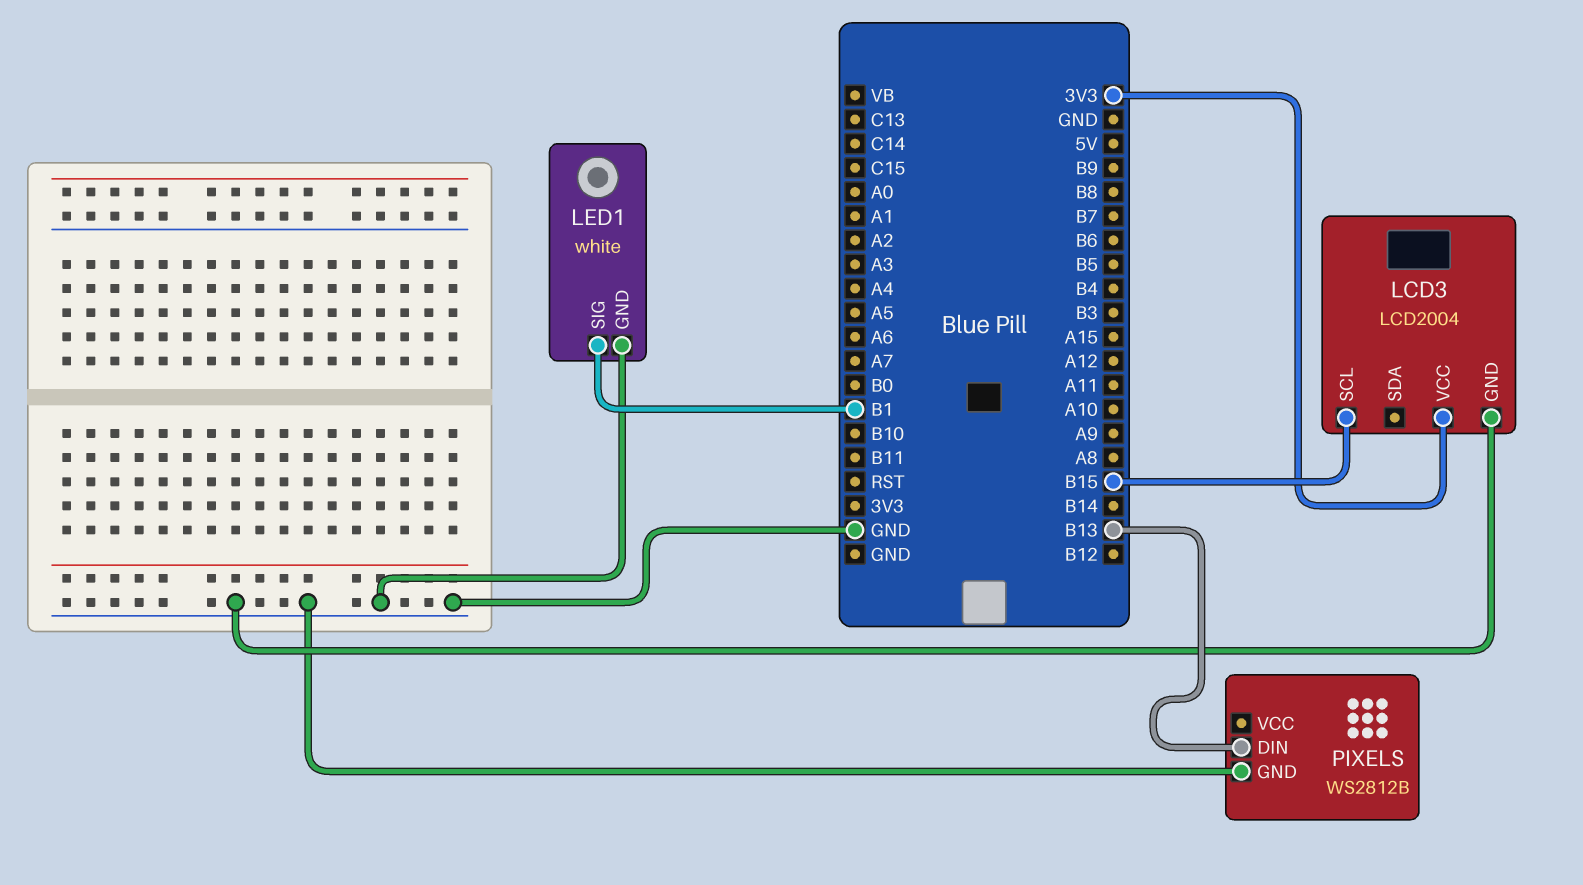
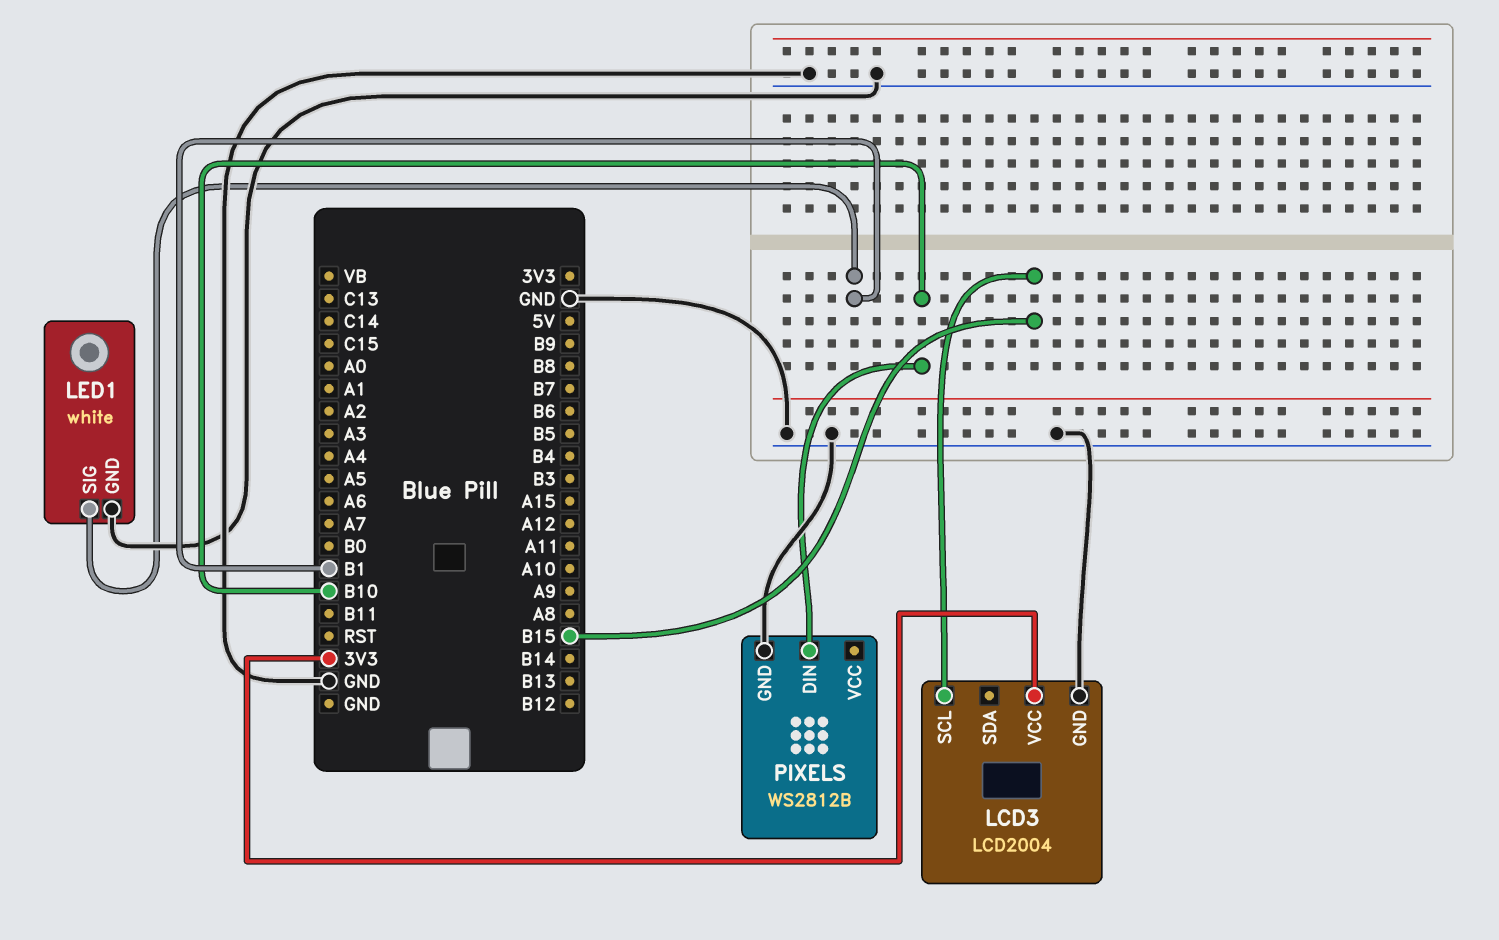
PIXELS pin DIN: B13 -> B10

